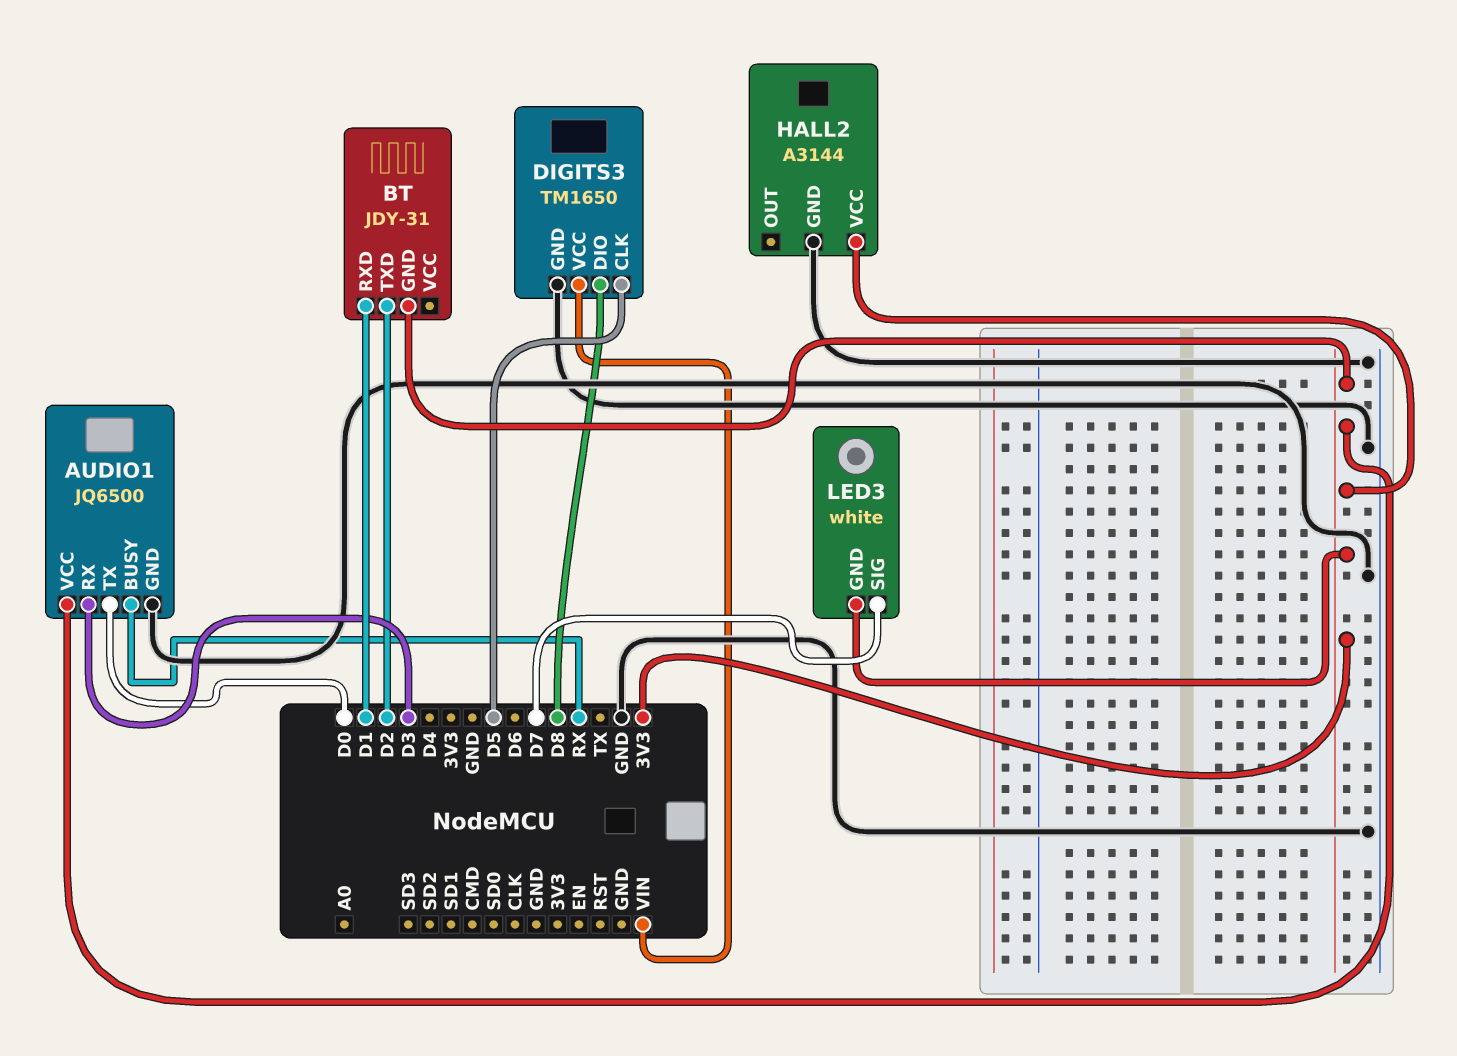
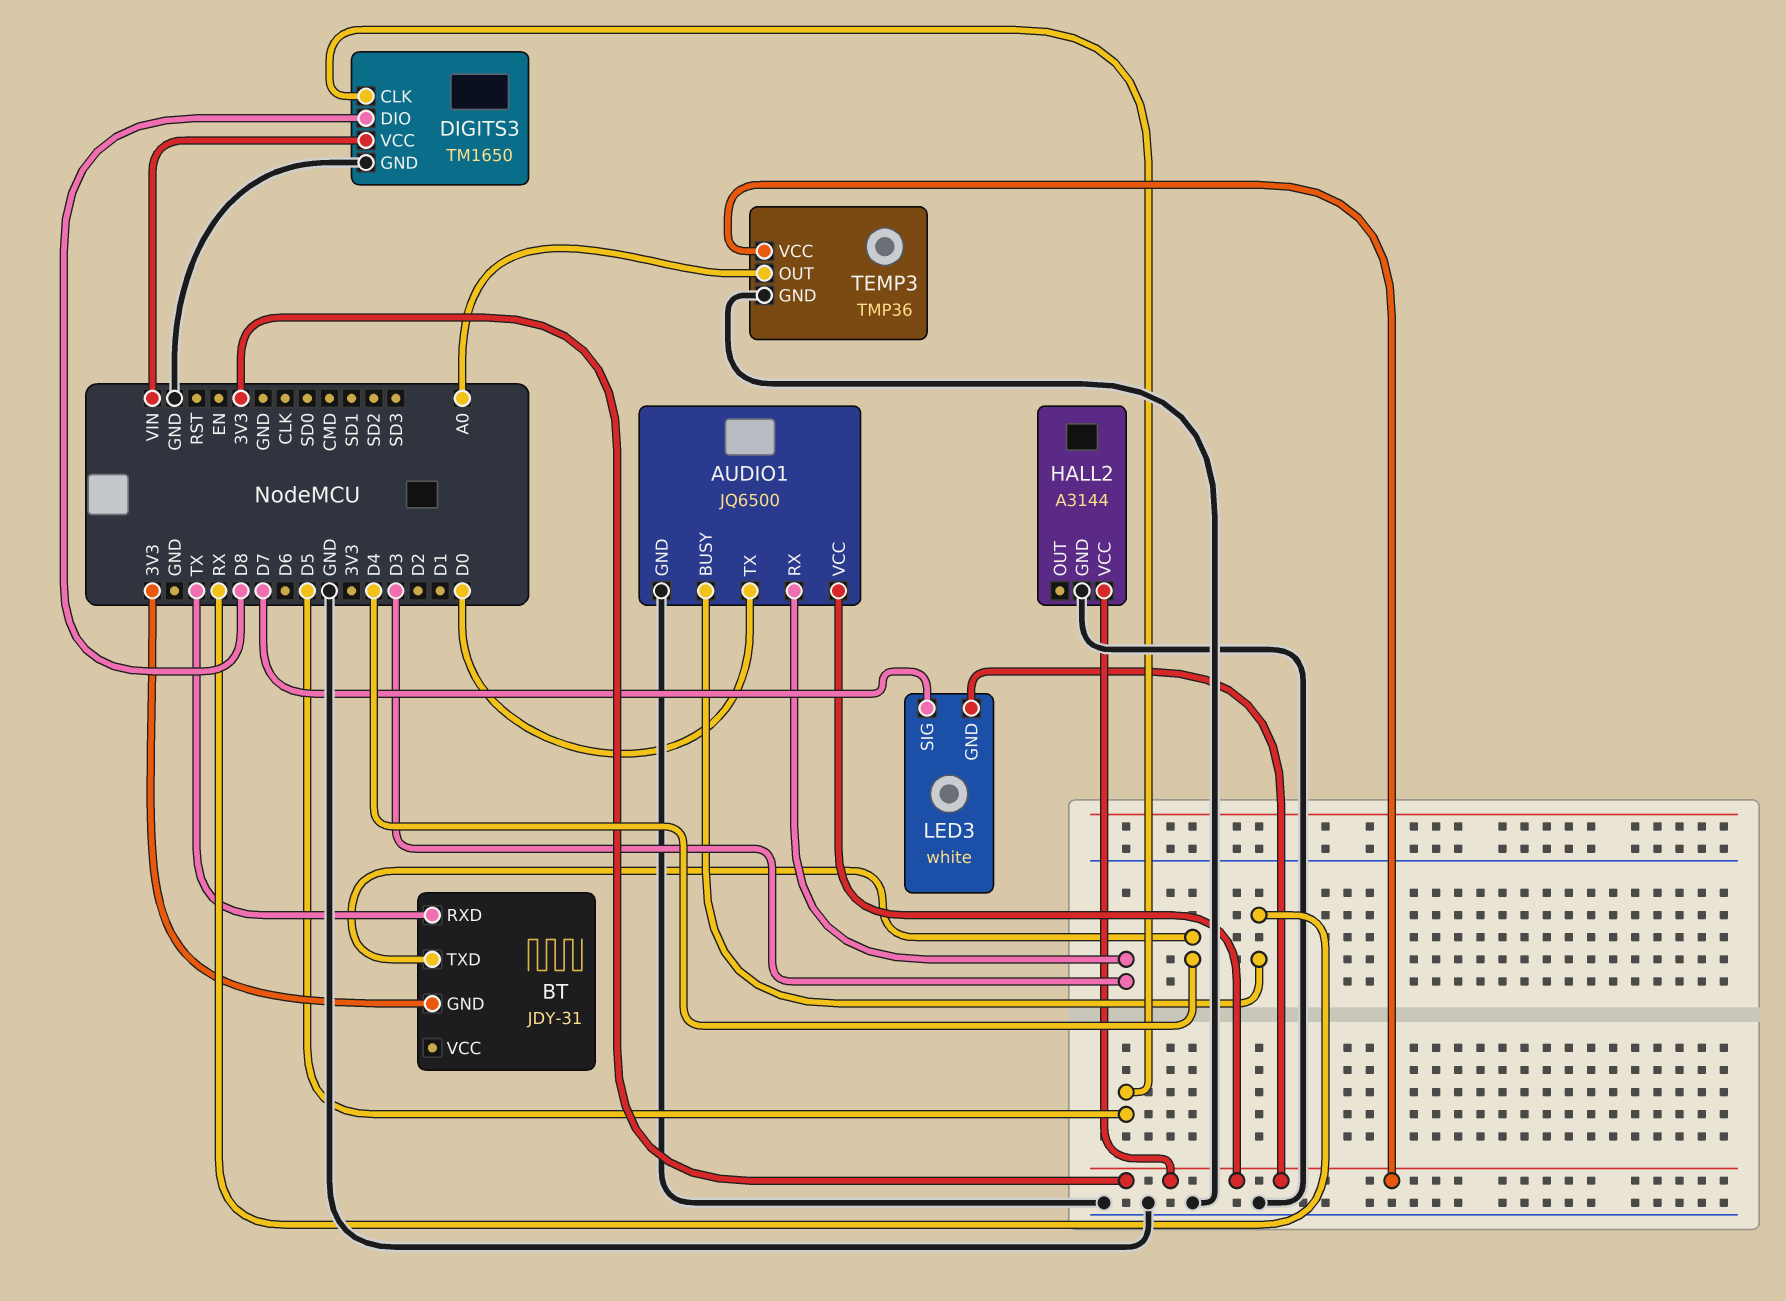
BT pin RXD: D1 -> TX
BT pin TXD: D2 -> D4
TEMP3: none -> TMP36
TEMP3 pin GND: none -> GND
TEMP3 pin OUT: none -> A0
TEMP3 pin VCC: none -> 3V3

